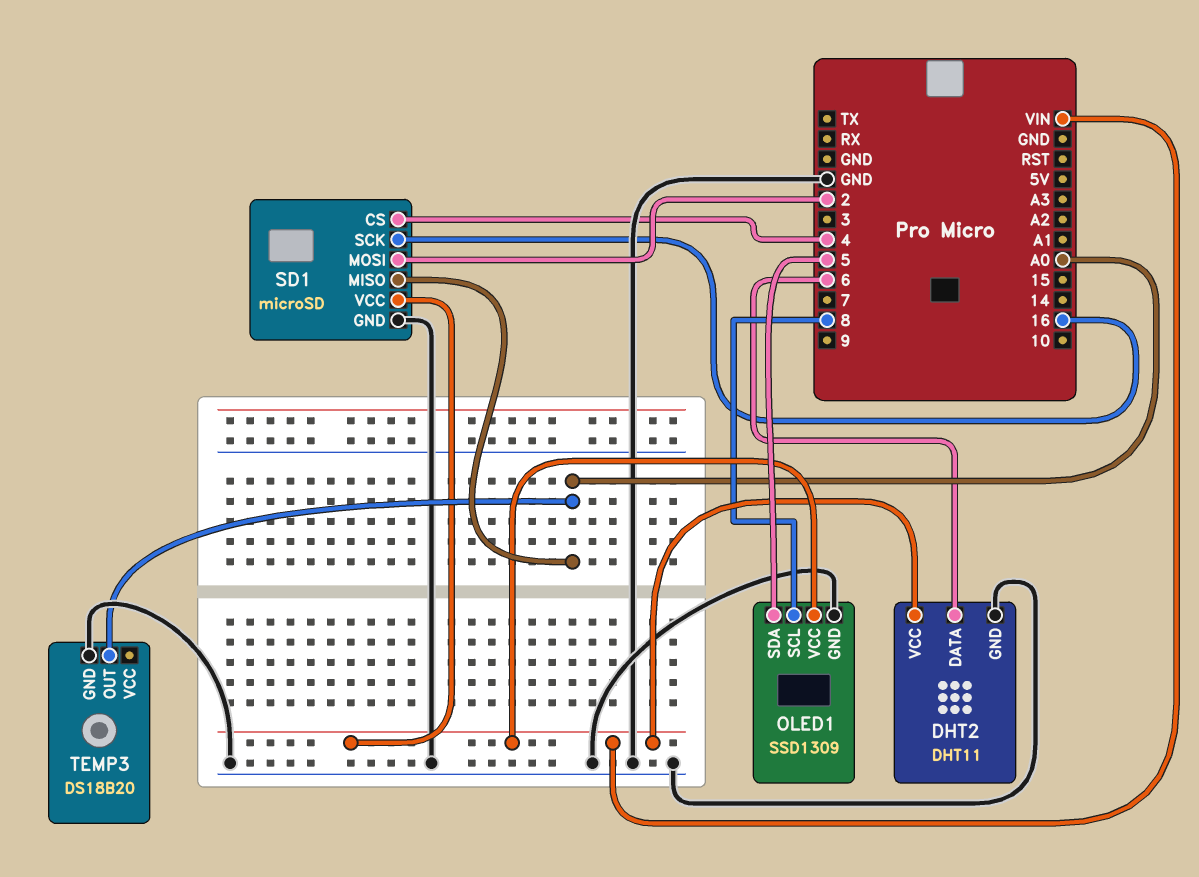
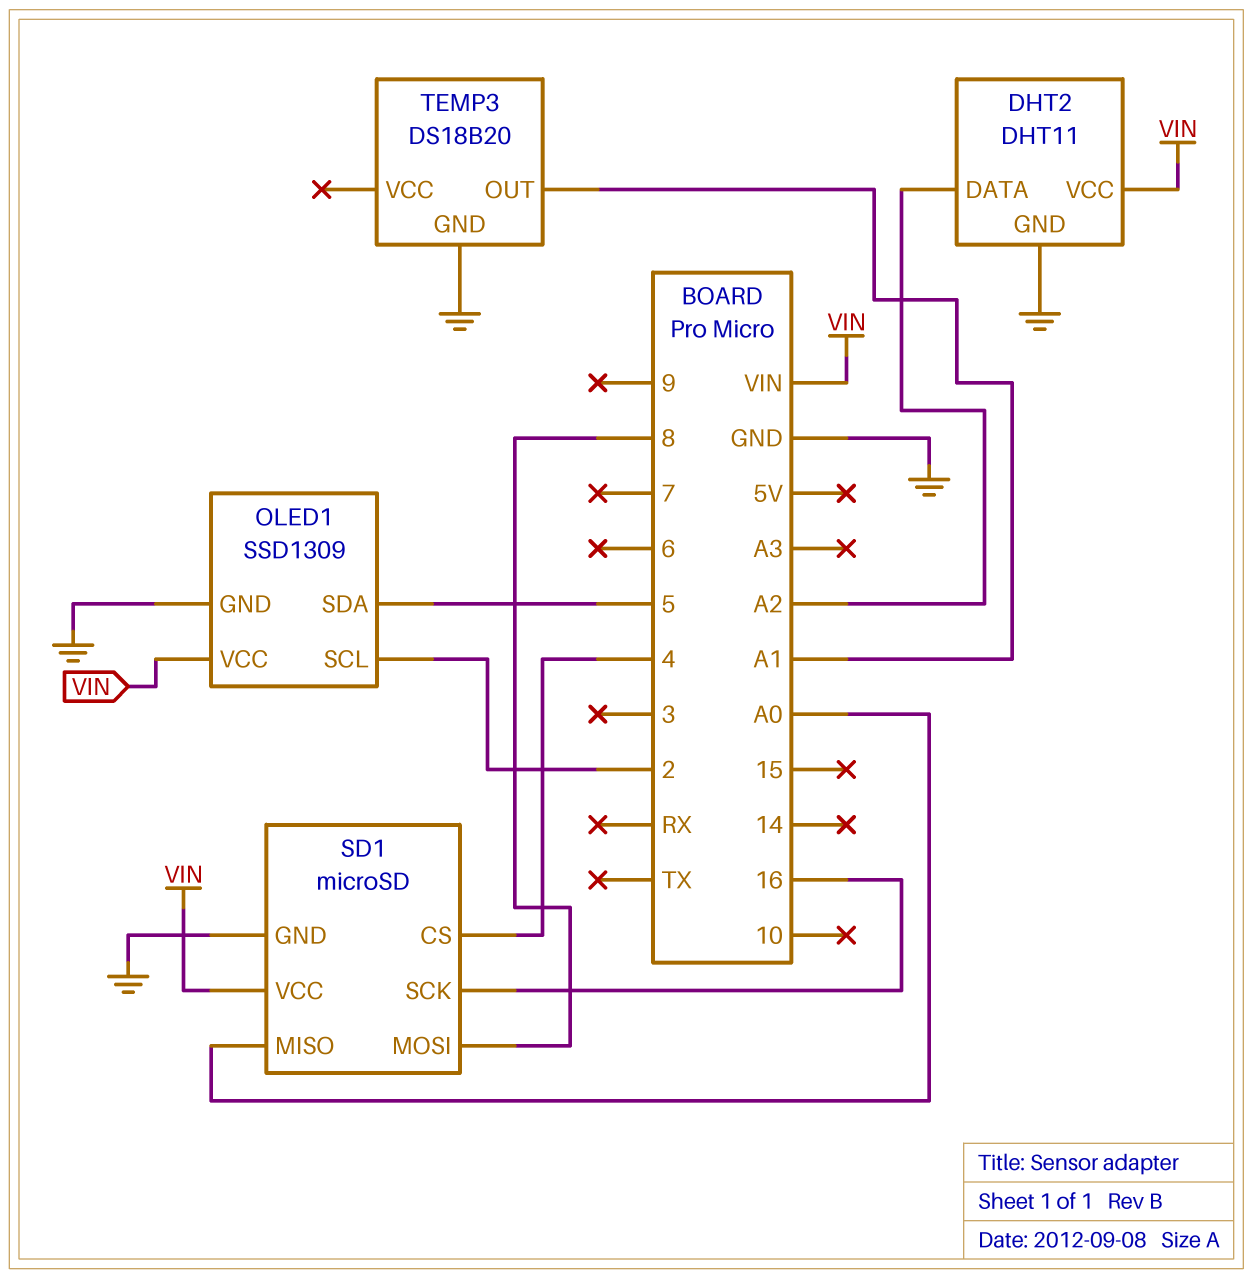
DHT2 pin DATA: 6 -> A2
OLED1 pin SCL: 8 -> 2
SD1 pin MOSI: 2 -> 8
TEMP3 pin OUT: A0 -> A1

